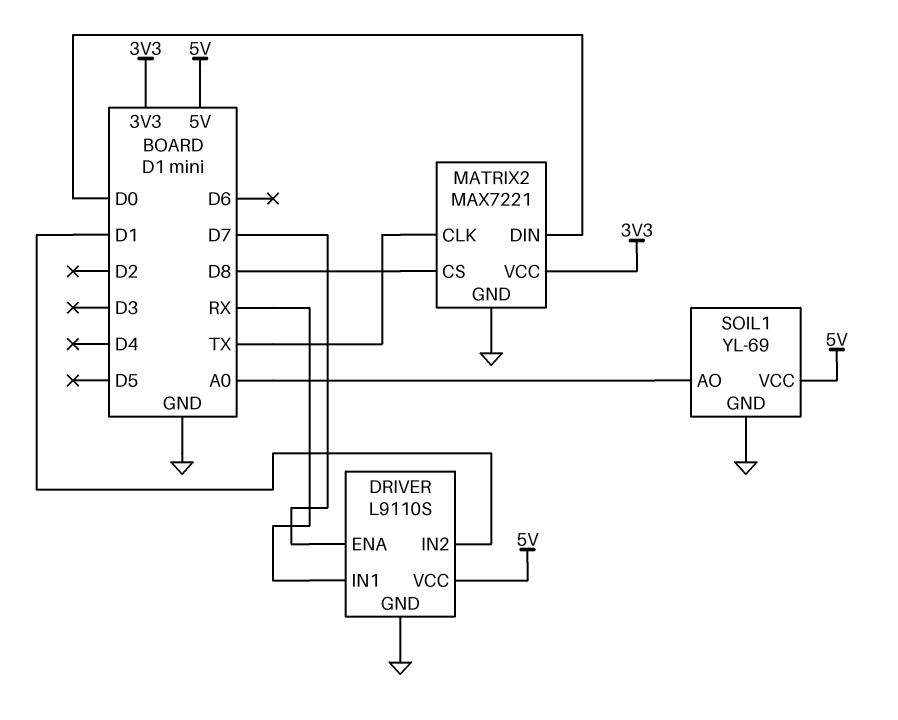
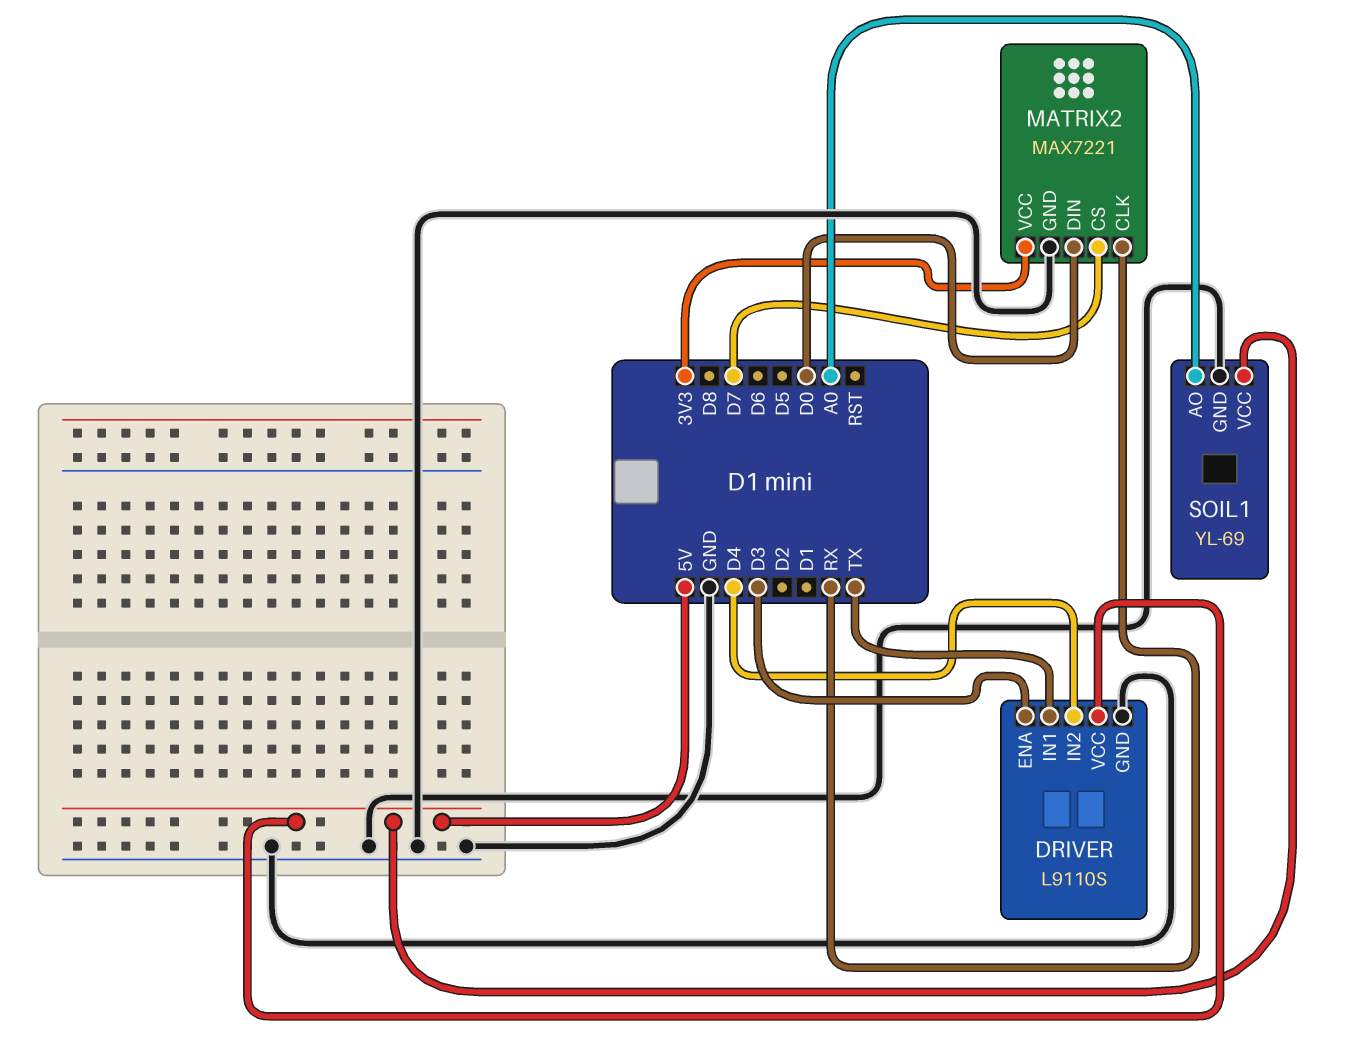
DRIVER pin ENA: D7 -> D3
DRIVER pin IN1: RX -> TX
DRIVER pin IN2: D1 -> D4
MATRIX2 pin CLK: TX -> RX
MATRIX2 pin CS: D8 -> D7

